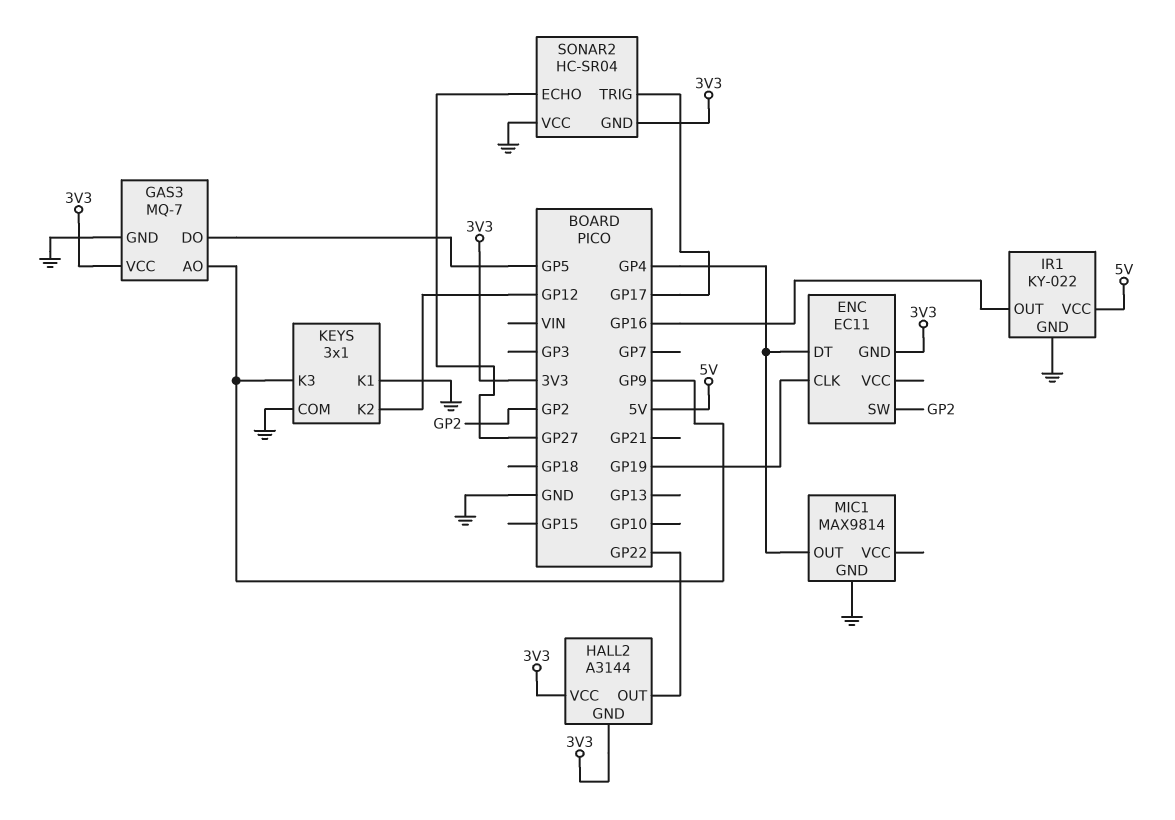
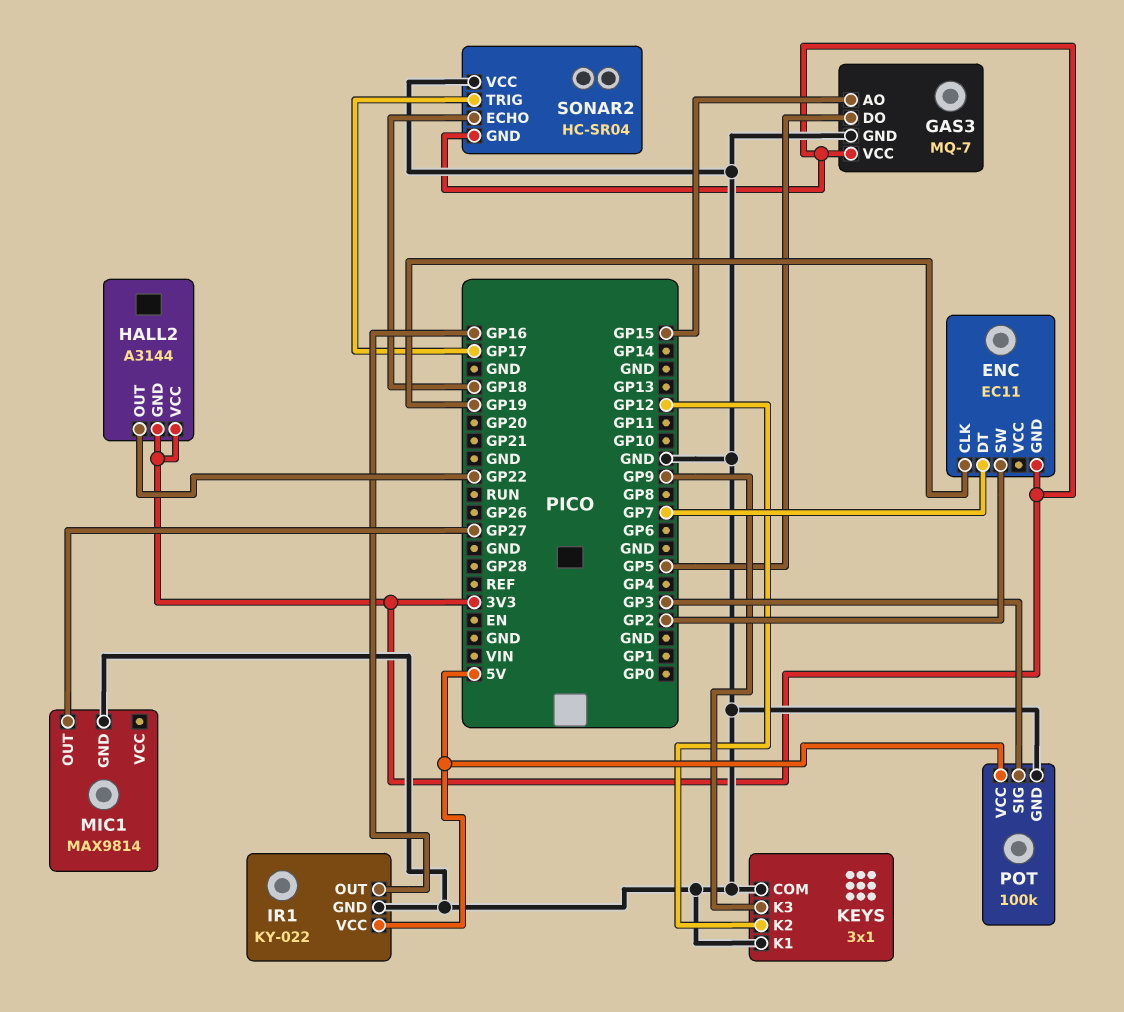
ENC pin DT: GP4 -> GP7
GAS3 pin AO: GP9 -> GP15
MIC1 pin OUT: GP4 -> GP27
POT: none -> 100k
POT pin GND: none -> GND
POT pin SIG: none -> GP3
POT pin VCC: none -> 5V
SONAR2 pin ECHO: GP27 -> GP18

